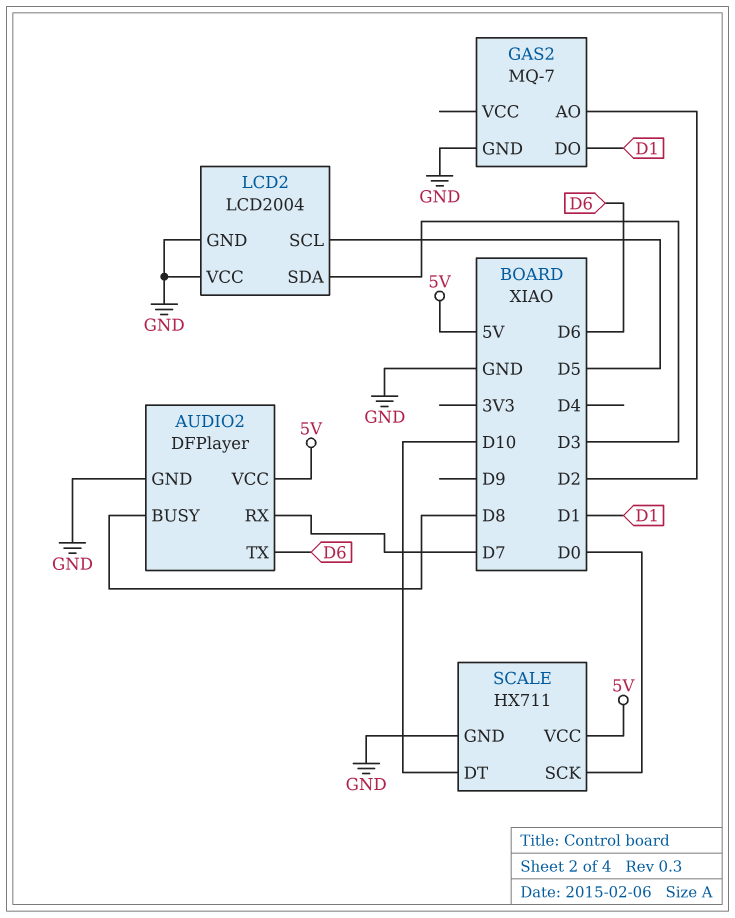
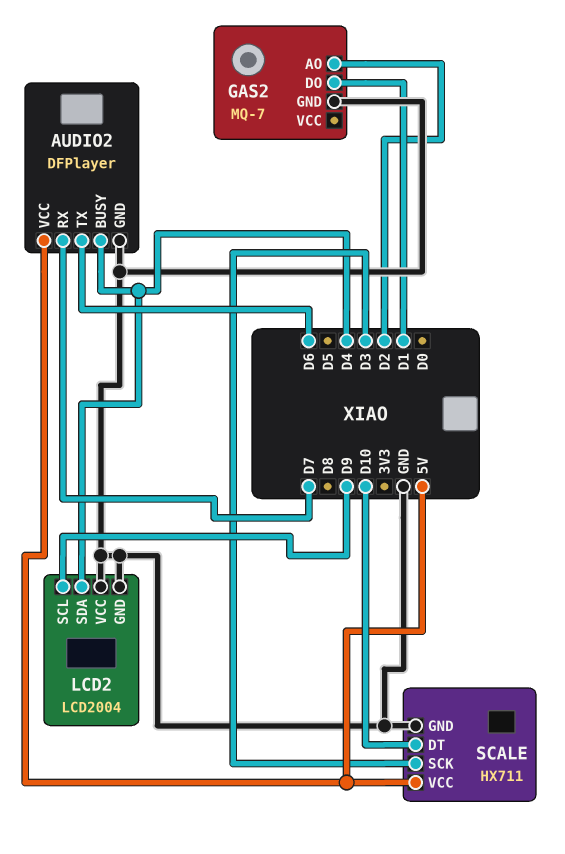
AUDIO2 pin BUSY: D8 -> D4
LCD2 pin SCL: D5 -> D9
LCD2 pin SDA: D3 -> D4
SCALE pin SCK: D0 -> D3

